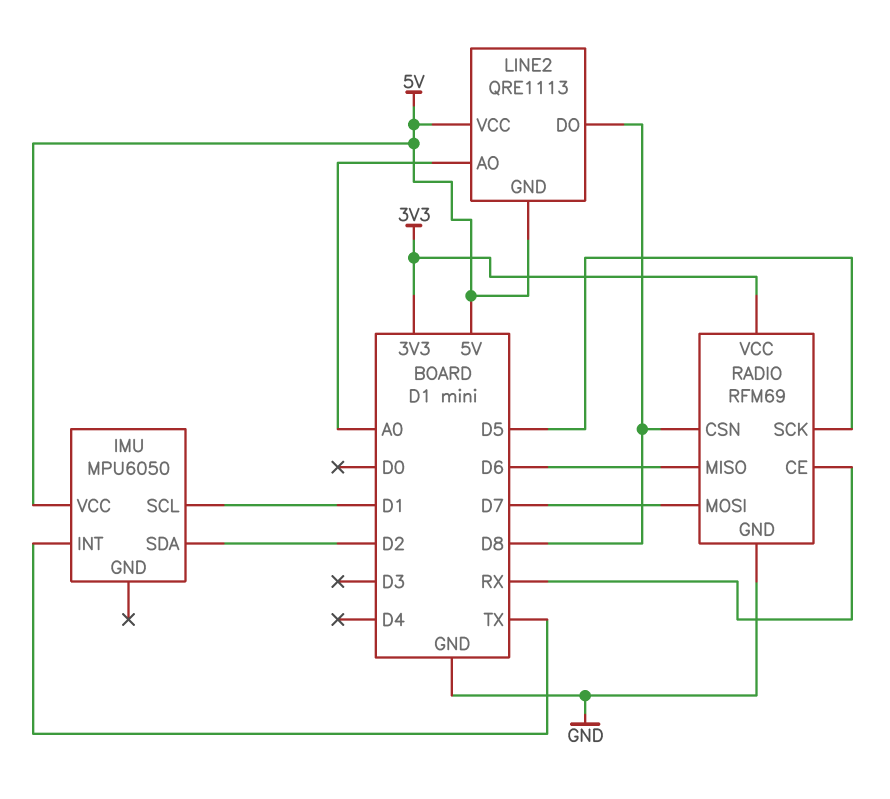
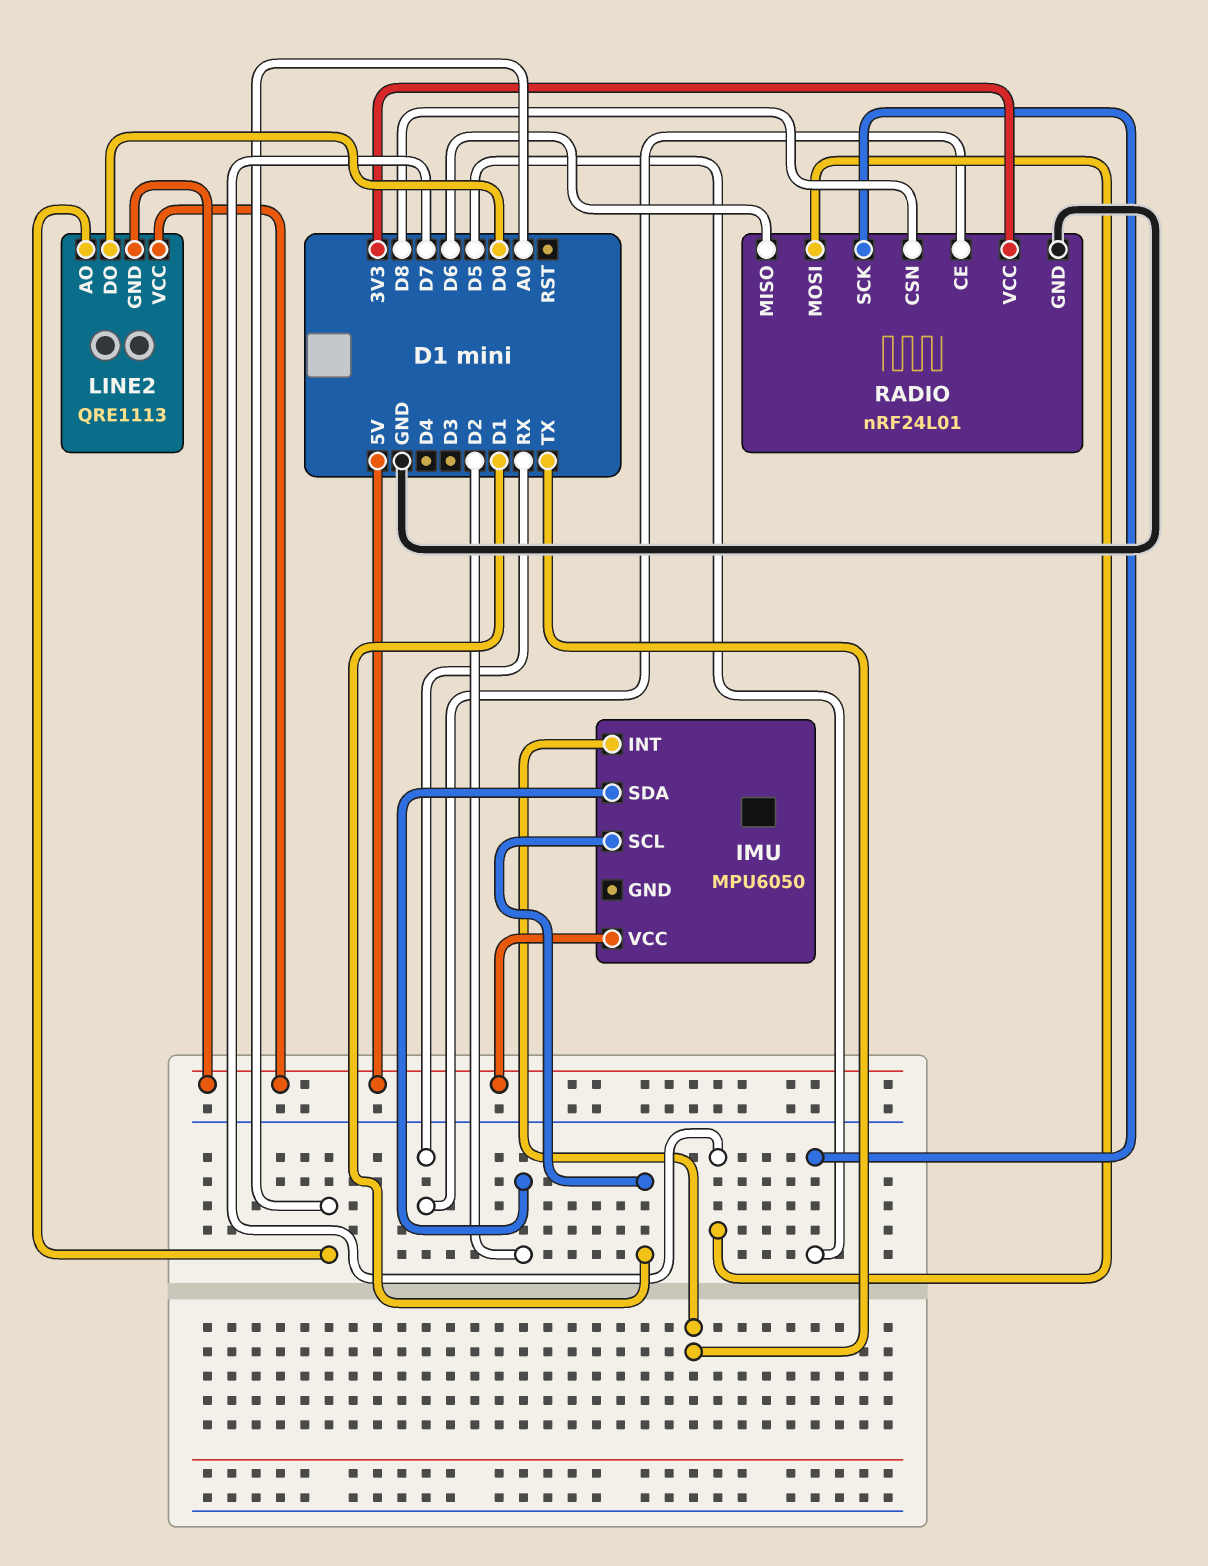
LINE2 pin DO: D8 -> D0
RADIO: RFM69 -> nRF24L01

